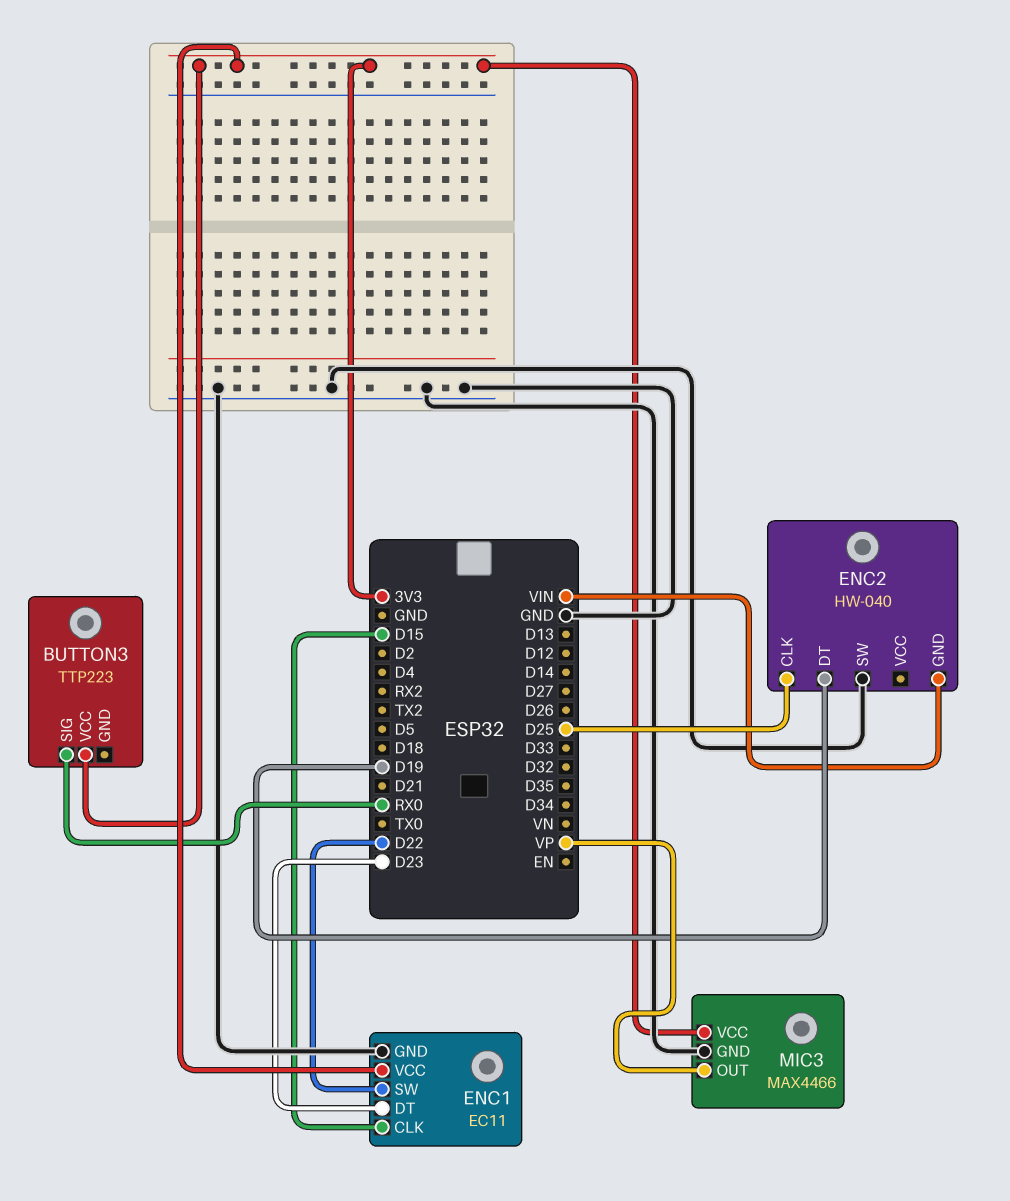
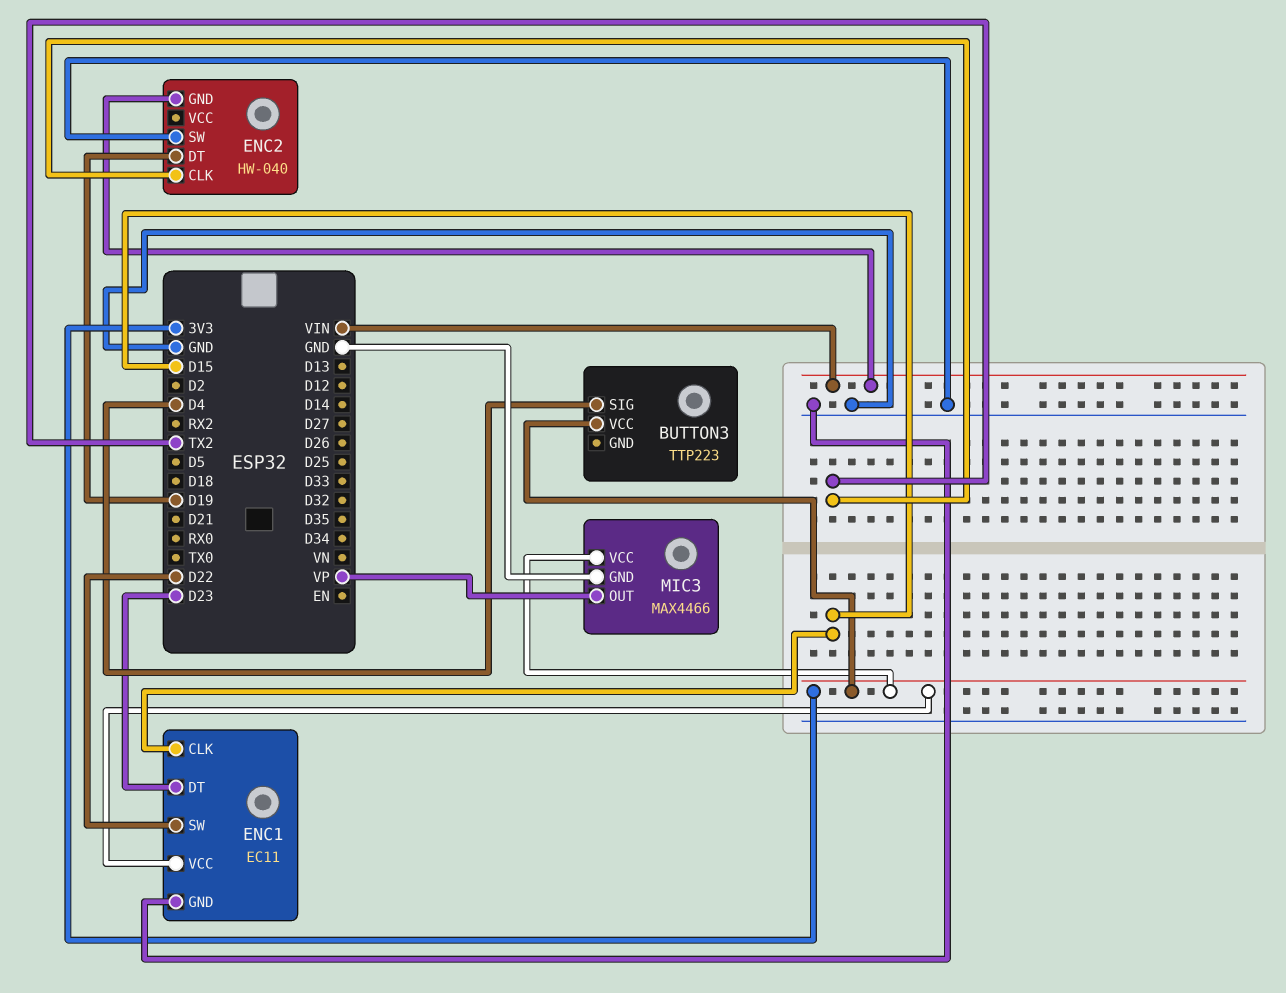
BUTTON3 pin SIG: RX0 -> D4
ENC2 pin CLK: D25 -> TX2

